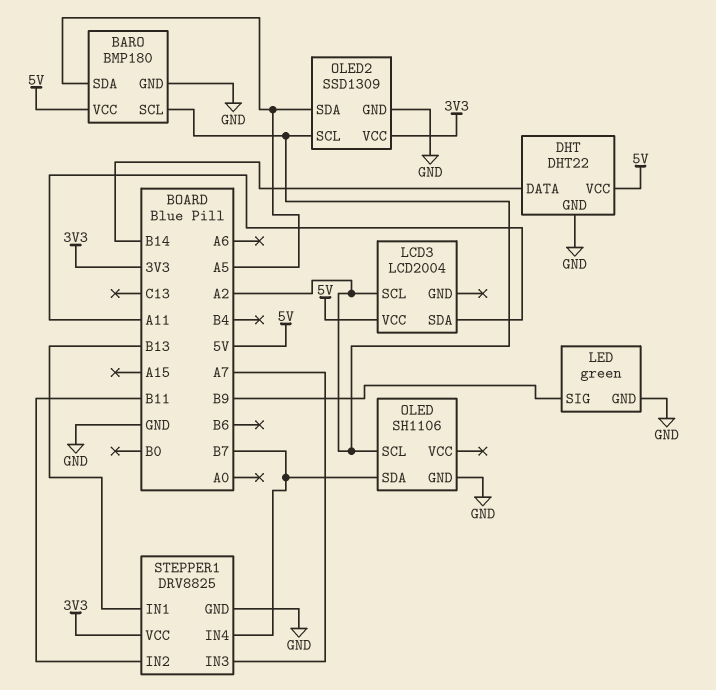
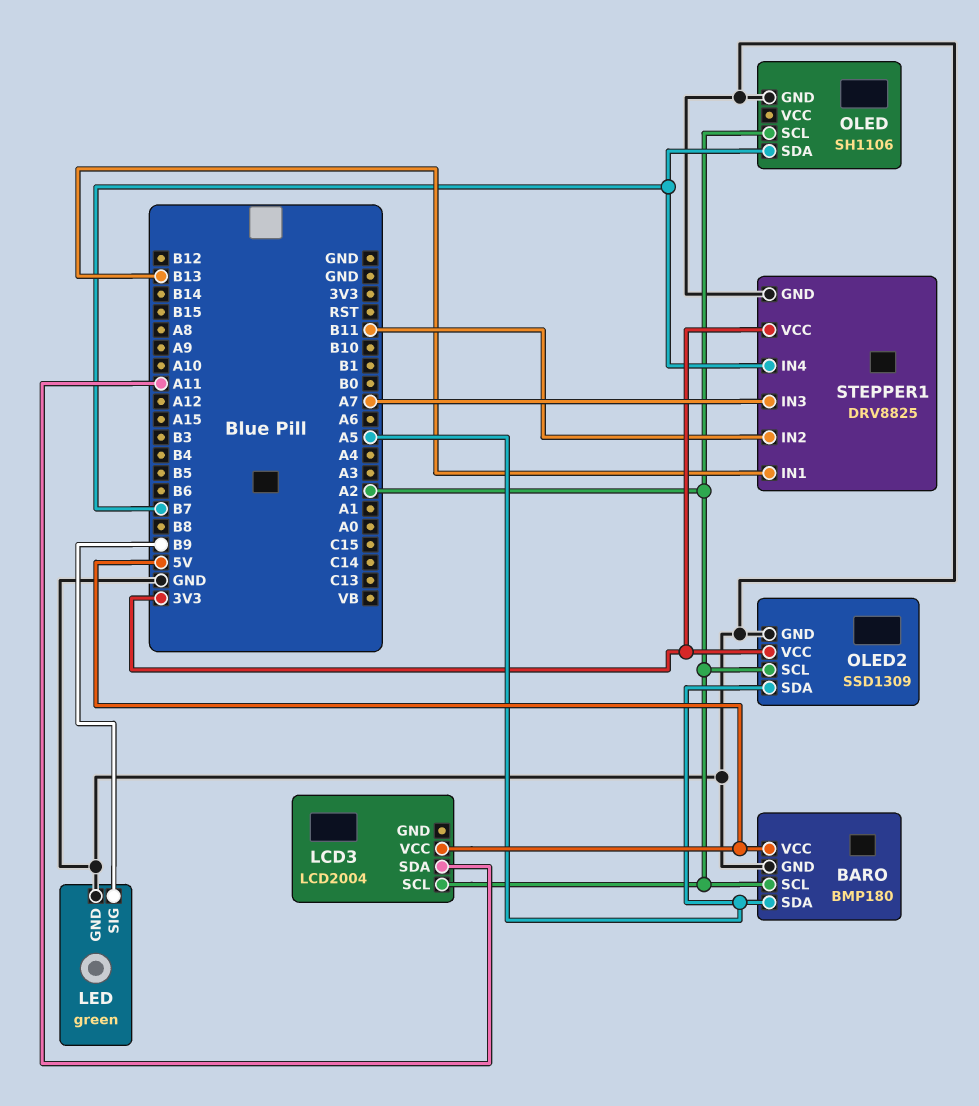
DHT: DHT22 -> none
DHT pin DATA: B14 -> none
DHT pin GND: GND -> none
DHT pin VCC: 5V -> none

